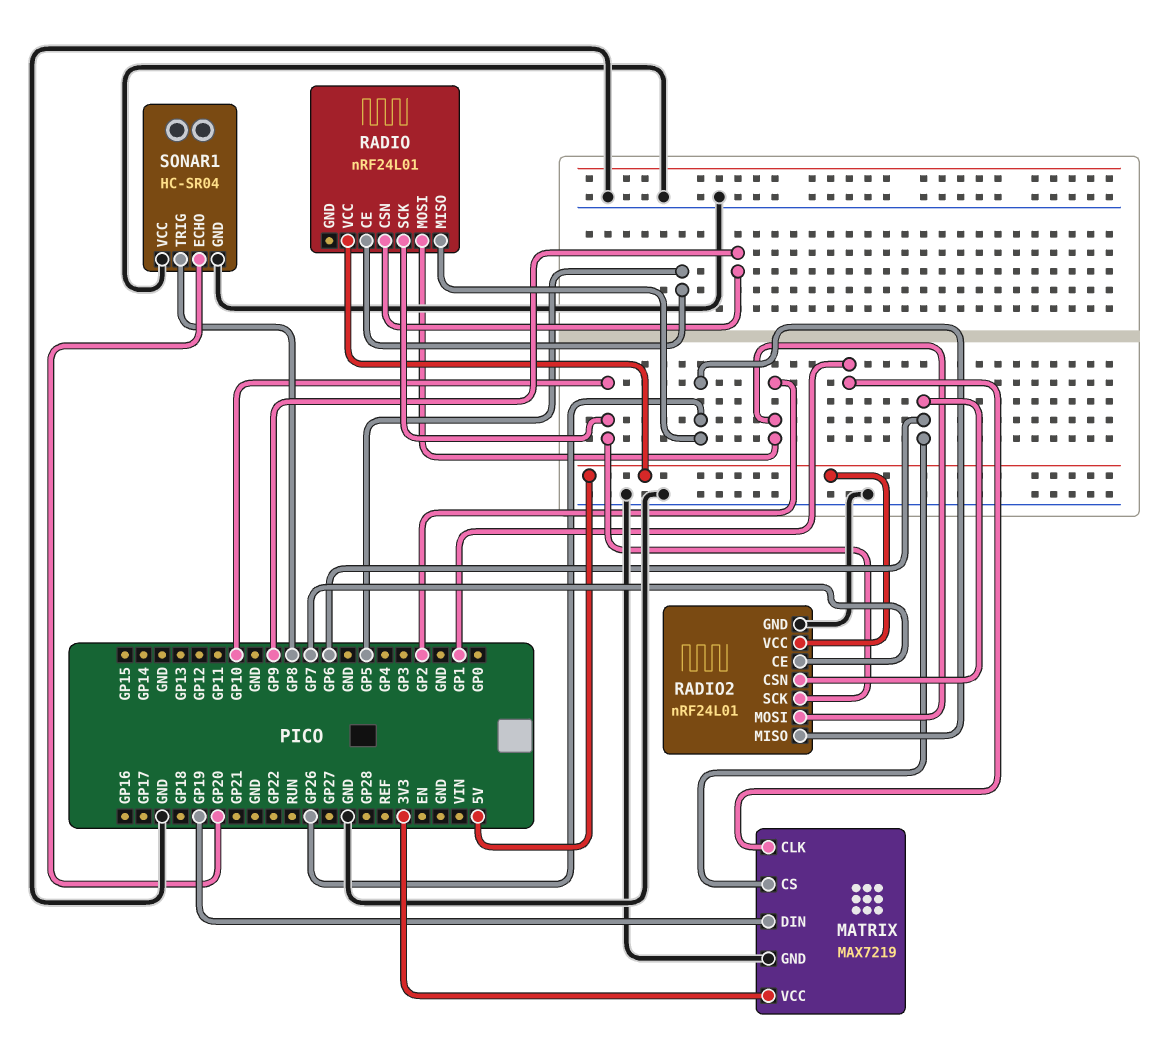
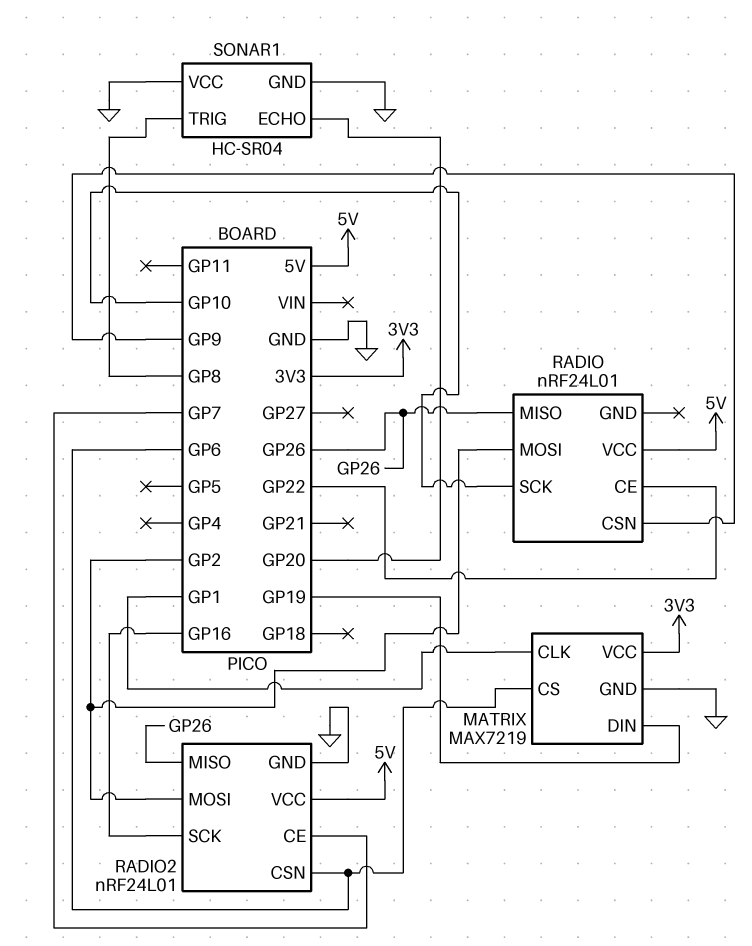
RADIO pin CE: GP5 -> GP22
RADIO2 pin SCK: GP10 -> GP16

